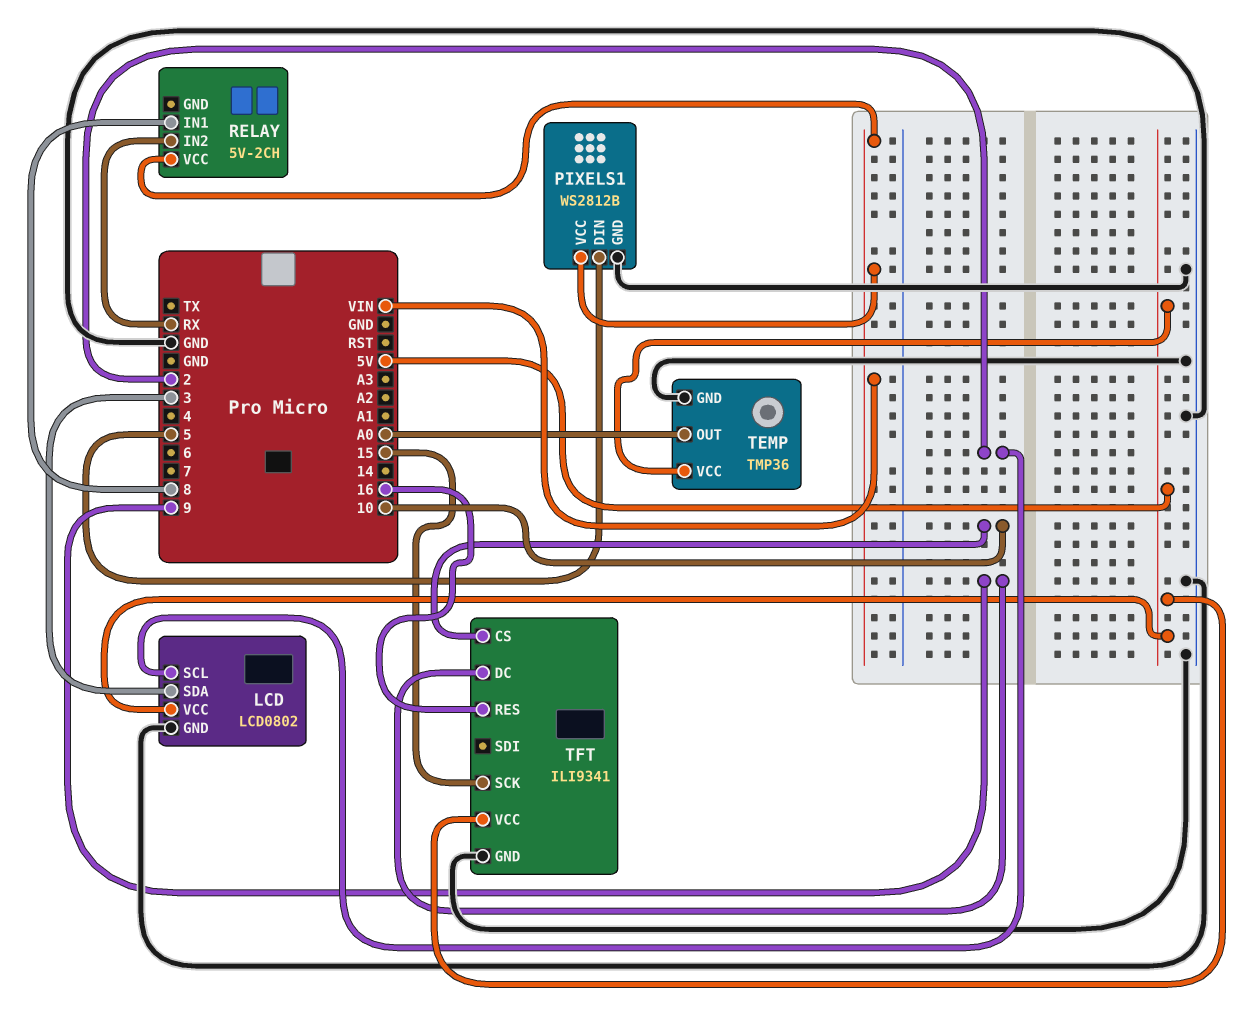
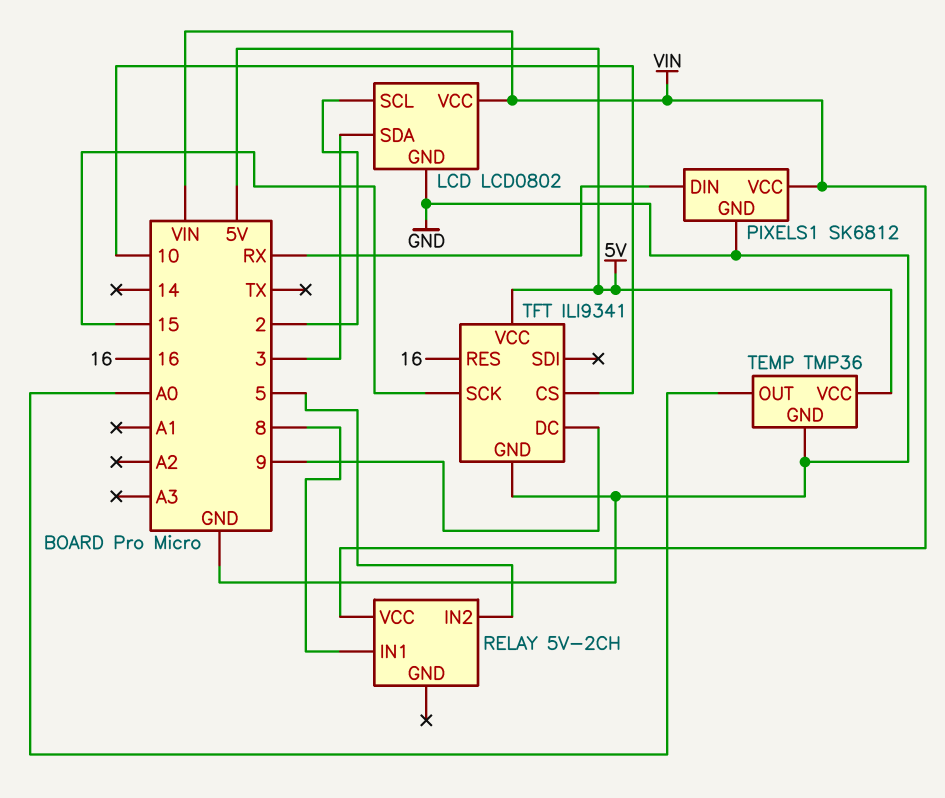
LCD pin VCC: 5V -> VIN
PIXELS1: WS2812B -> SK6812
PIXELS1 pin DIN: 5 -> RX
RELAY pin IN2: RX -> 5

